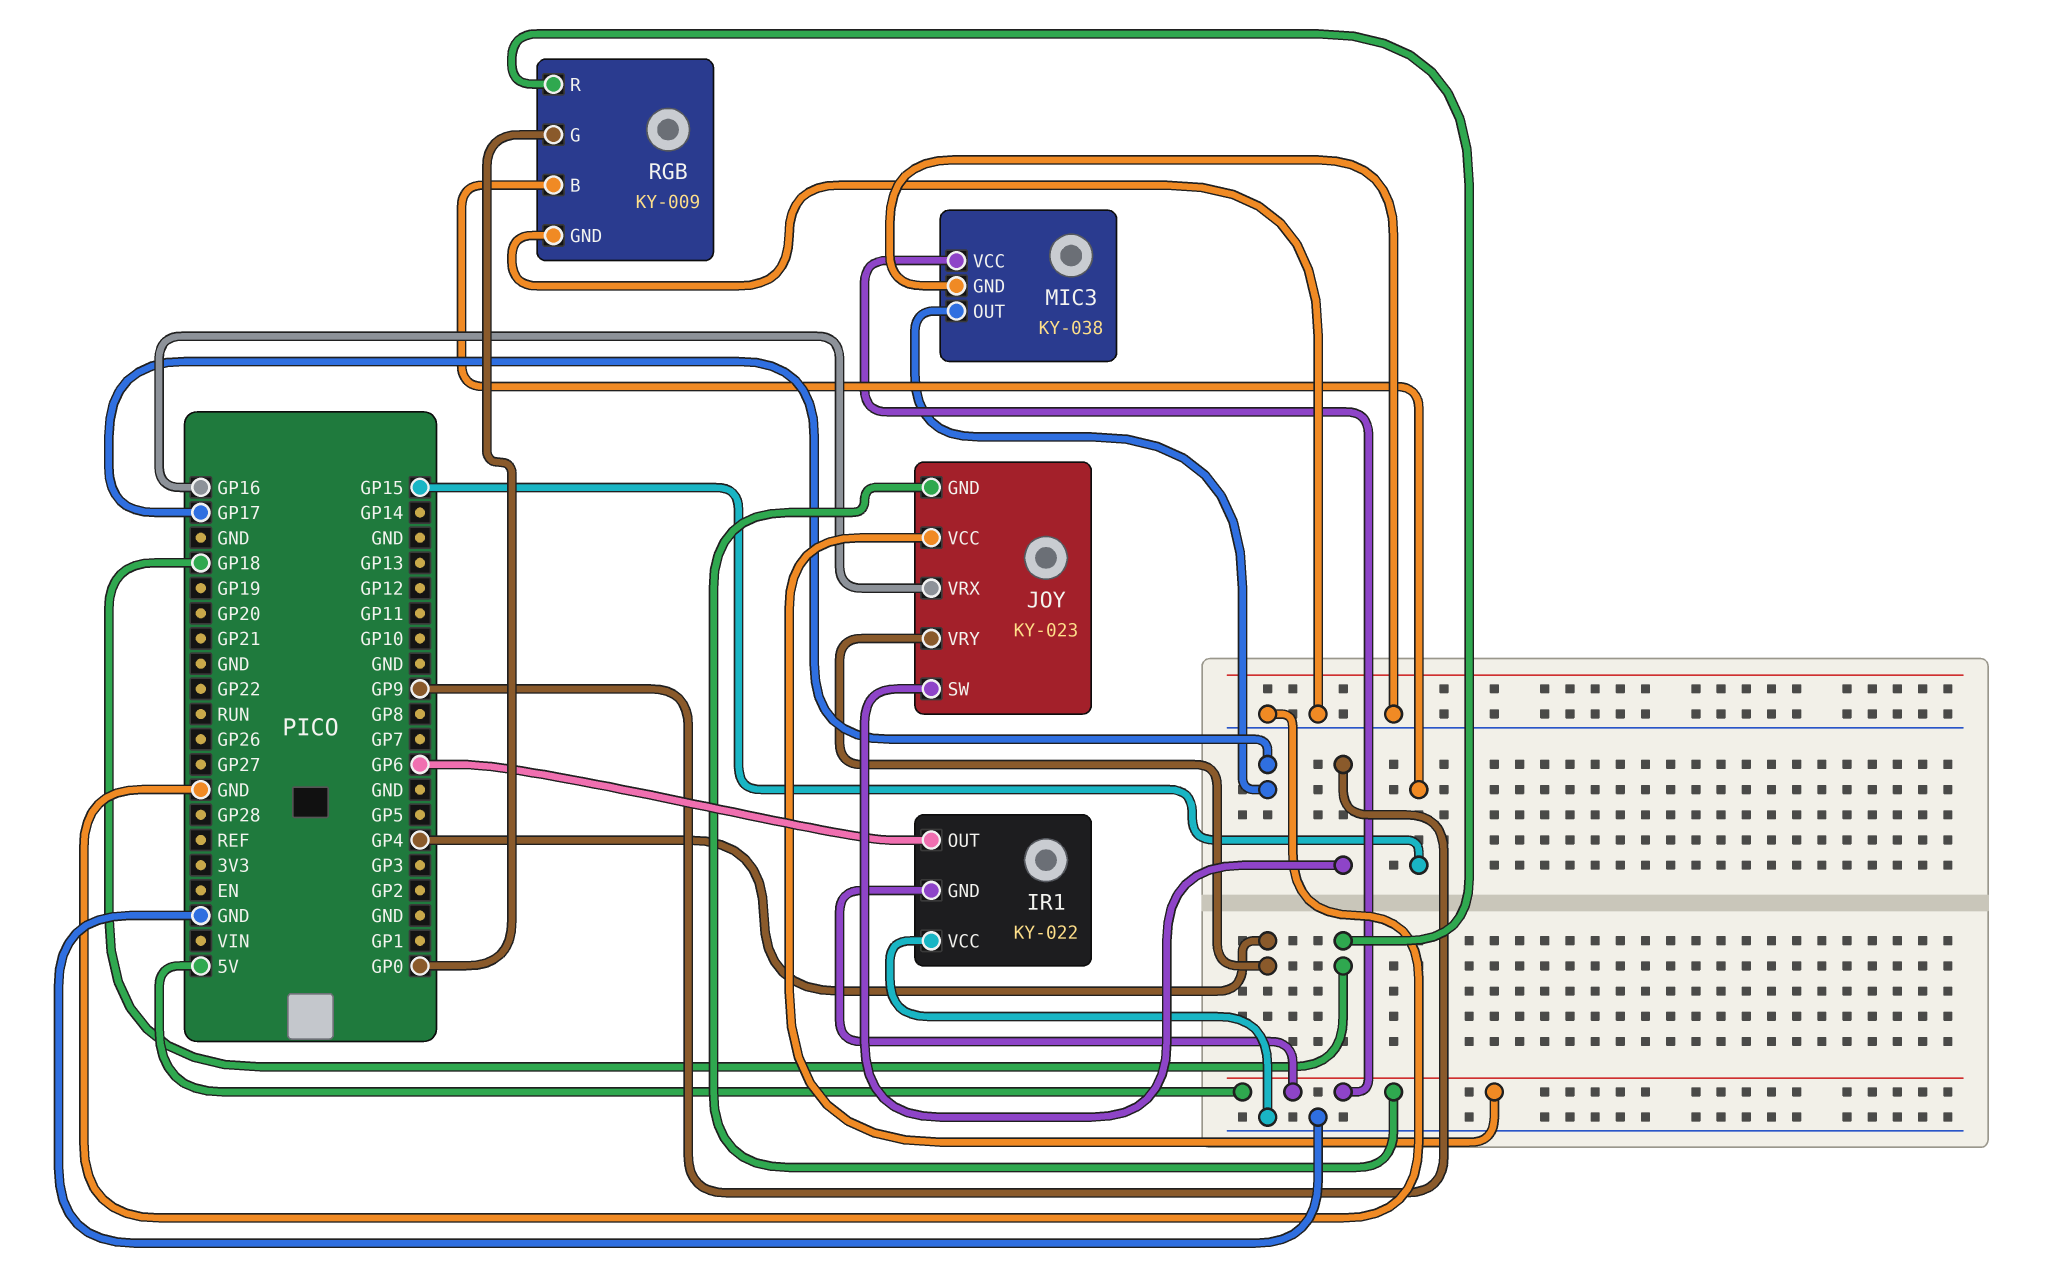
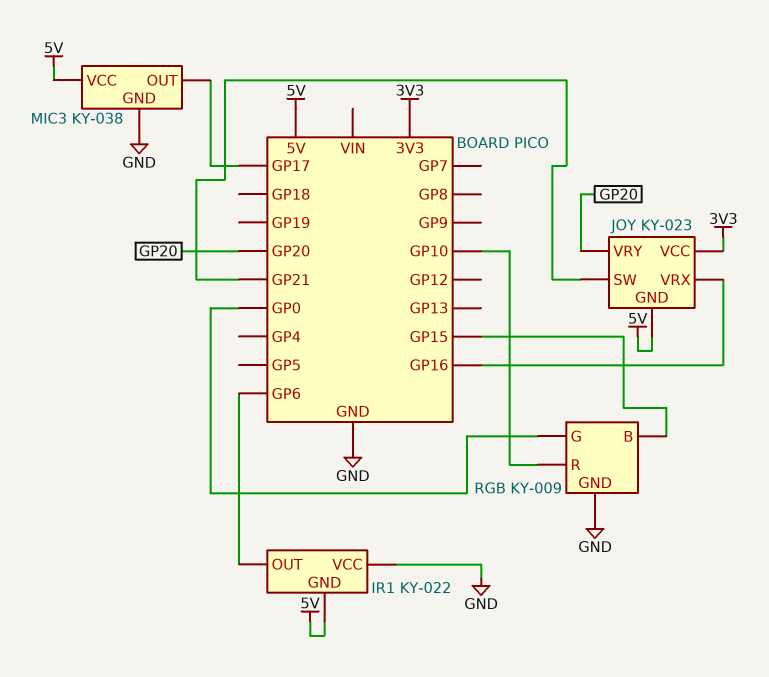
JOY pin SW: GP9 -> GP21
JOY pin VCC: 5V -> 3V3
JOY pin VRY: GP4 -> GP20
RGB pin R: GP18 -> GP10

